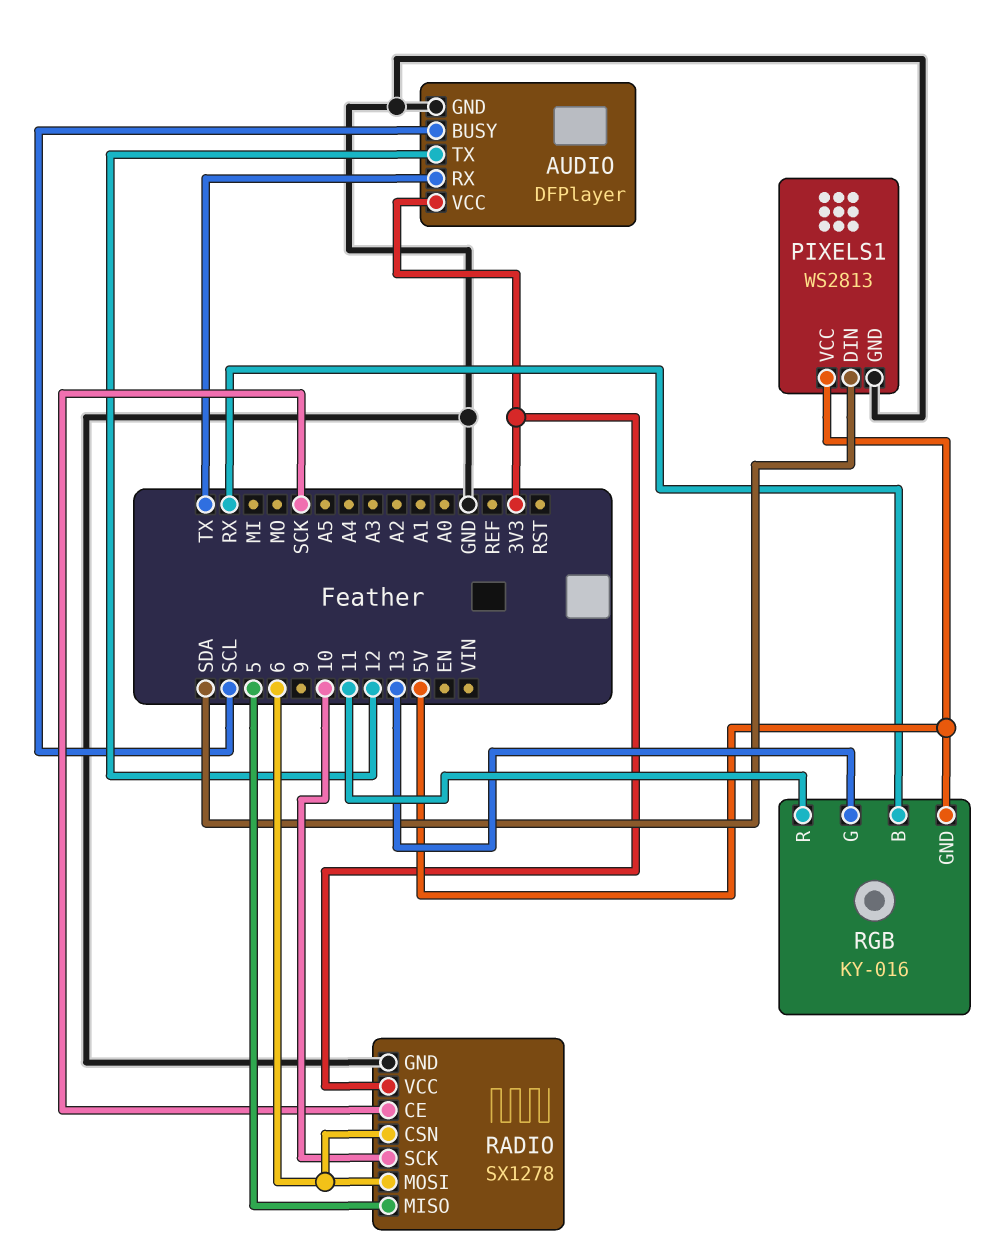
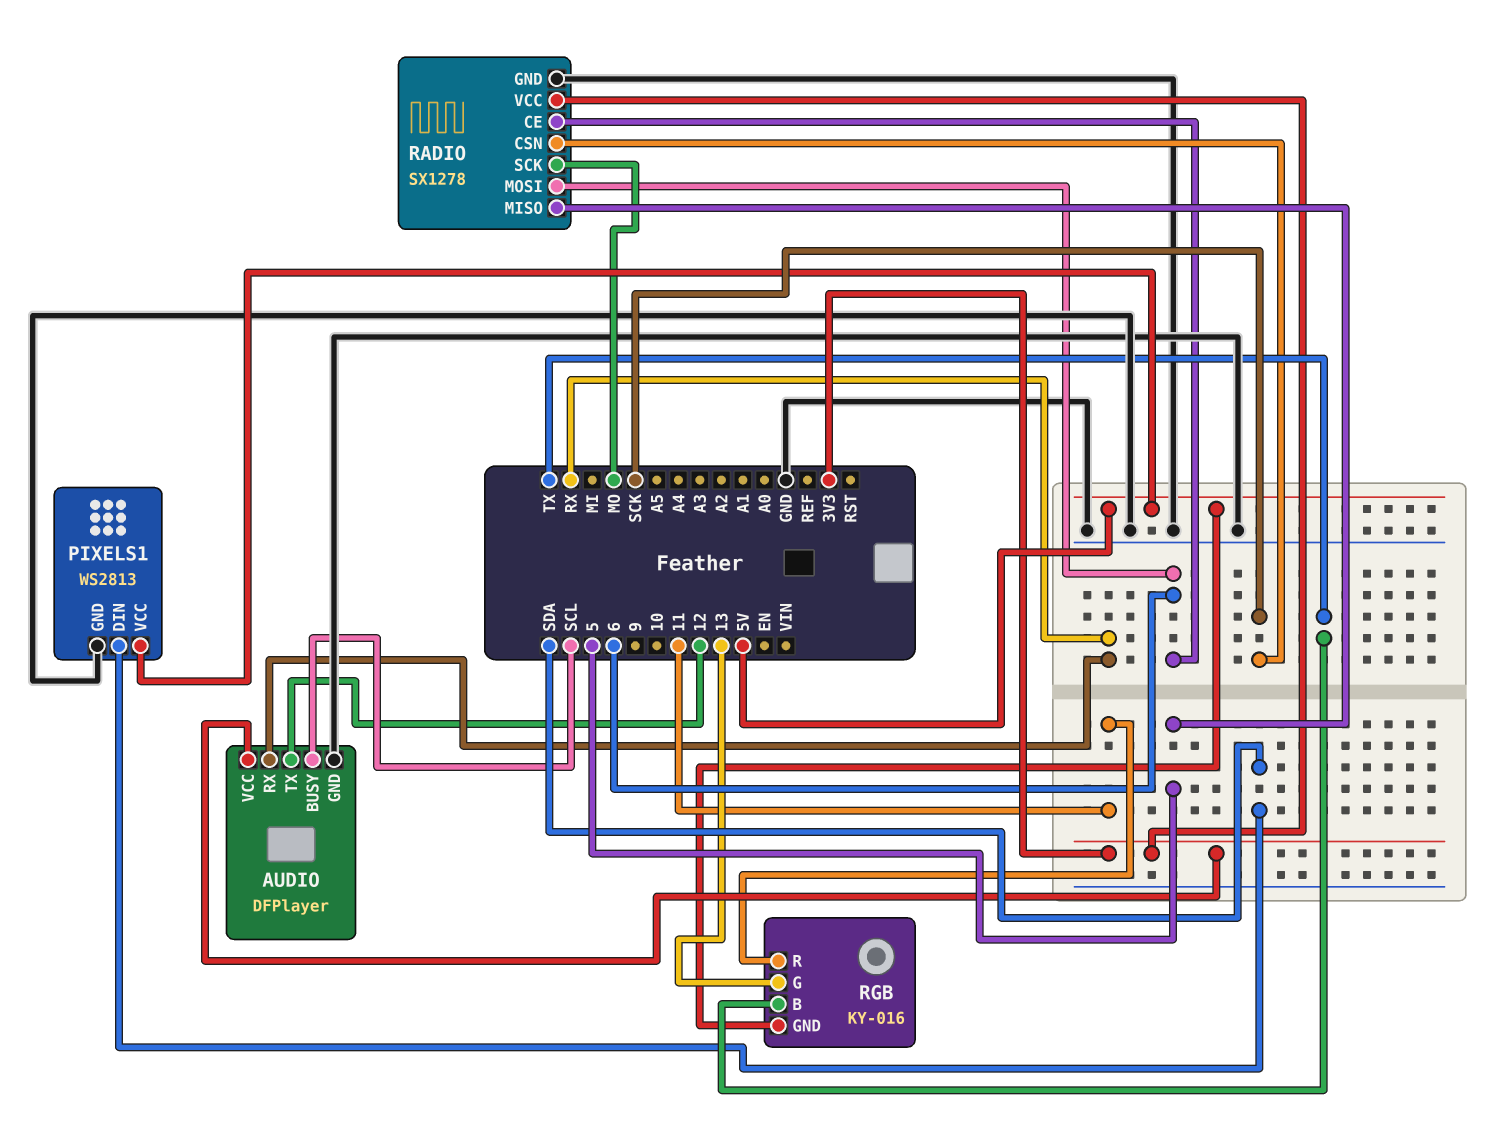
AUDIO pin RX: TX -> RX
RADIO pin CE: SCK -> 6
RADIO pin CSN: 6 -> SCK
RADIO pin SCK: 10 -> MO
RGB pin B: RX -> TX

